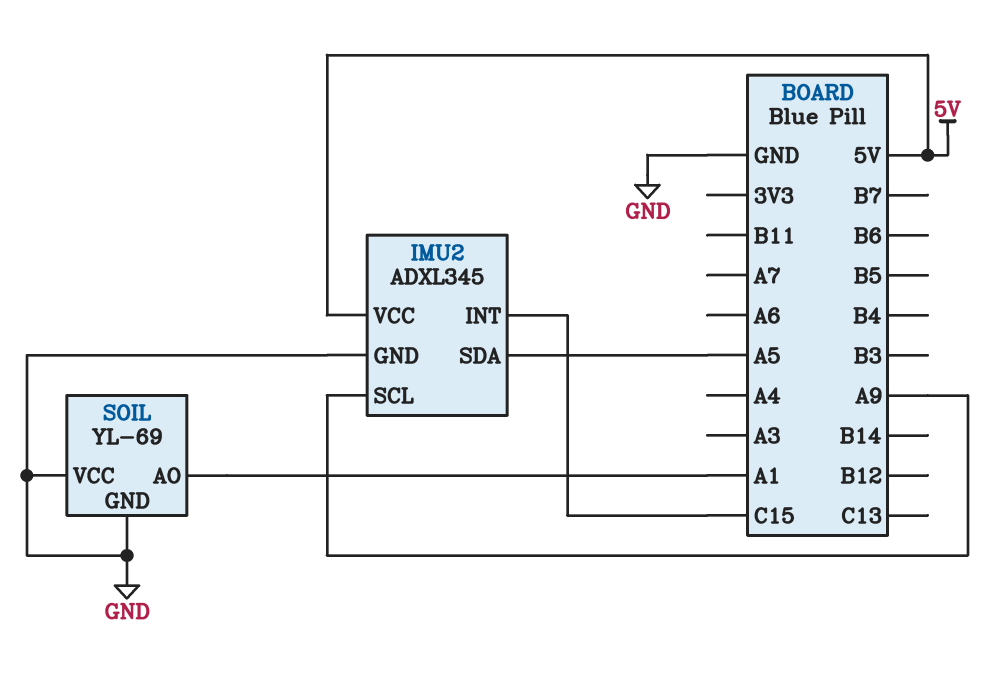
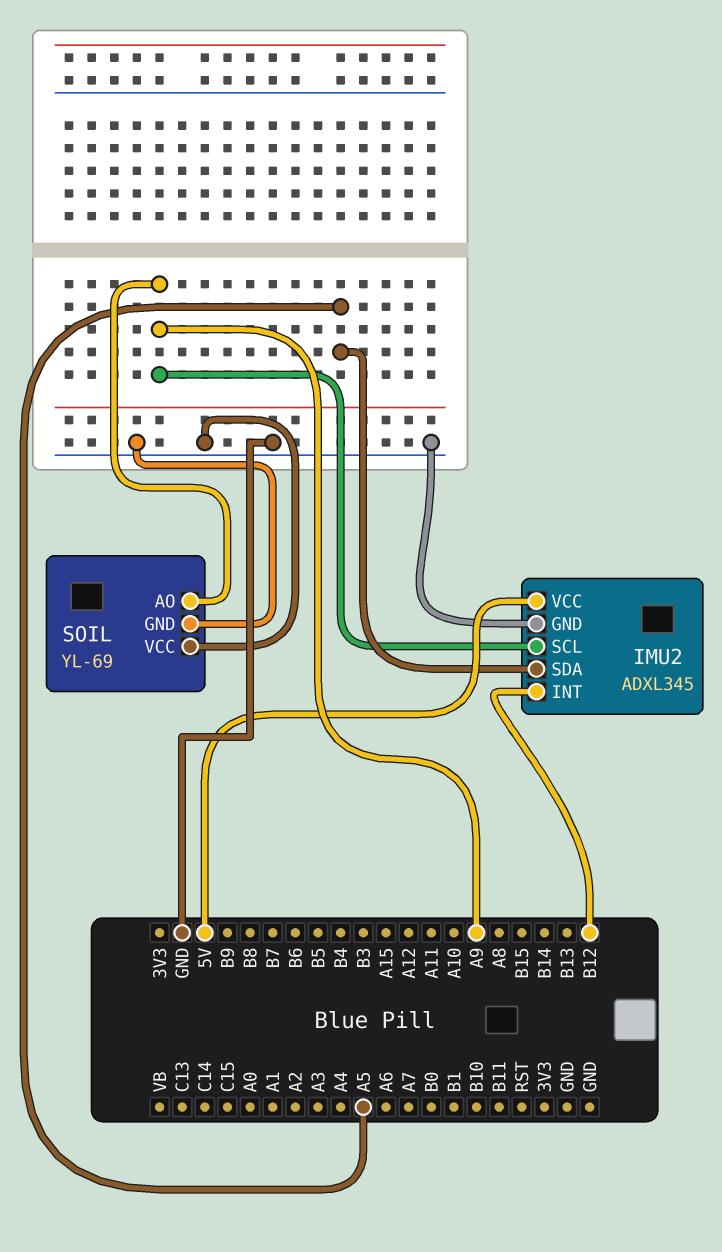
IMU2 pin INT: C15 -> B12
SOIL pin AO: A1 -> A9

